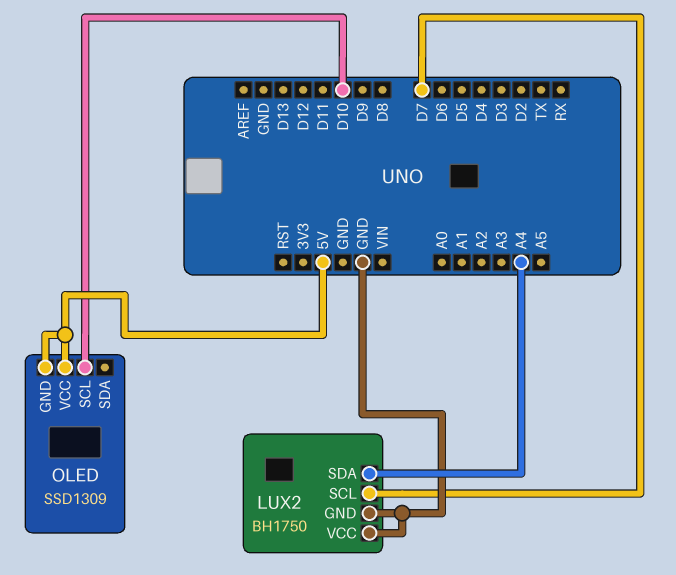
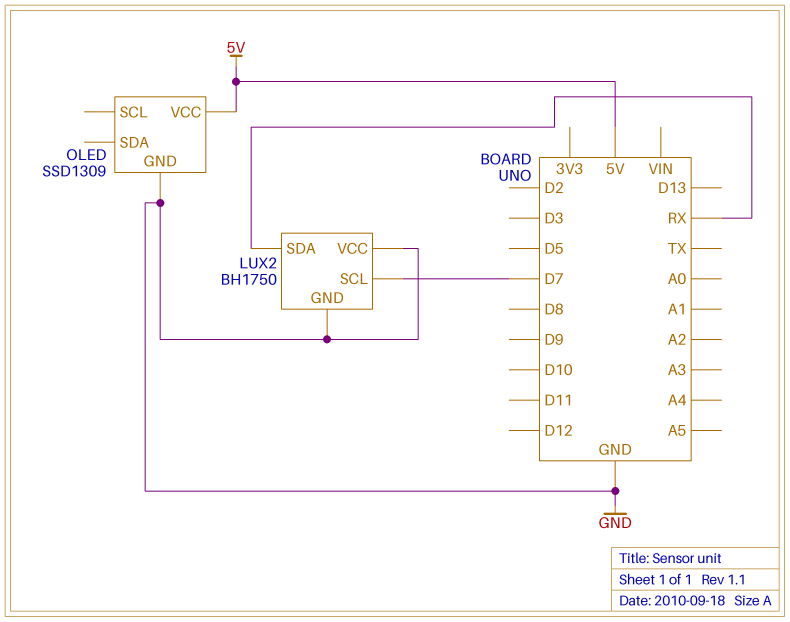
LUX2 pin SDA: A4 -> RX
OLED pin GND: 5V -> GND
OLED pin SCL: D10 -> none

